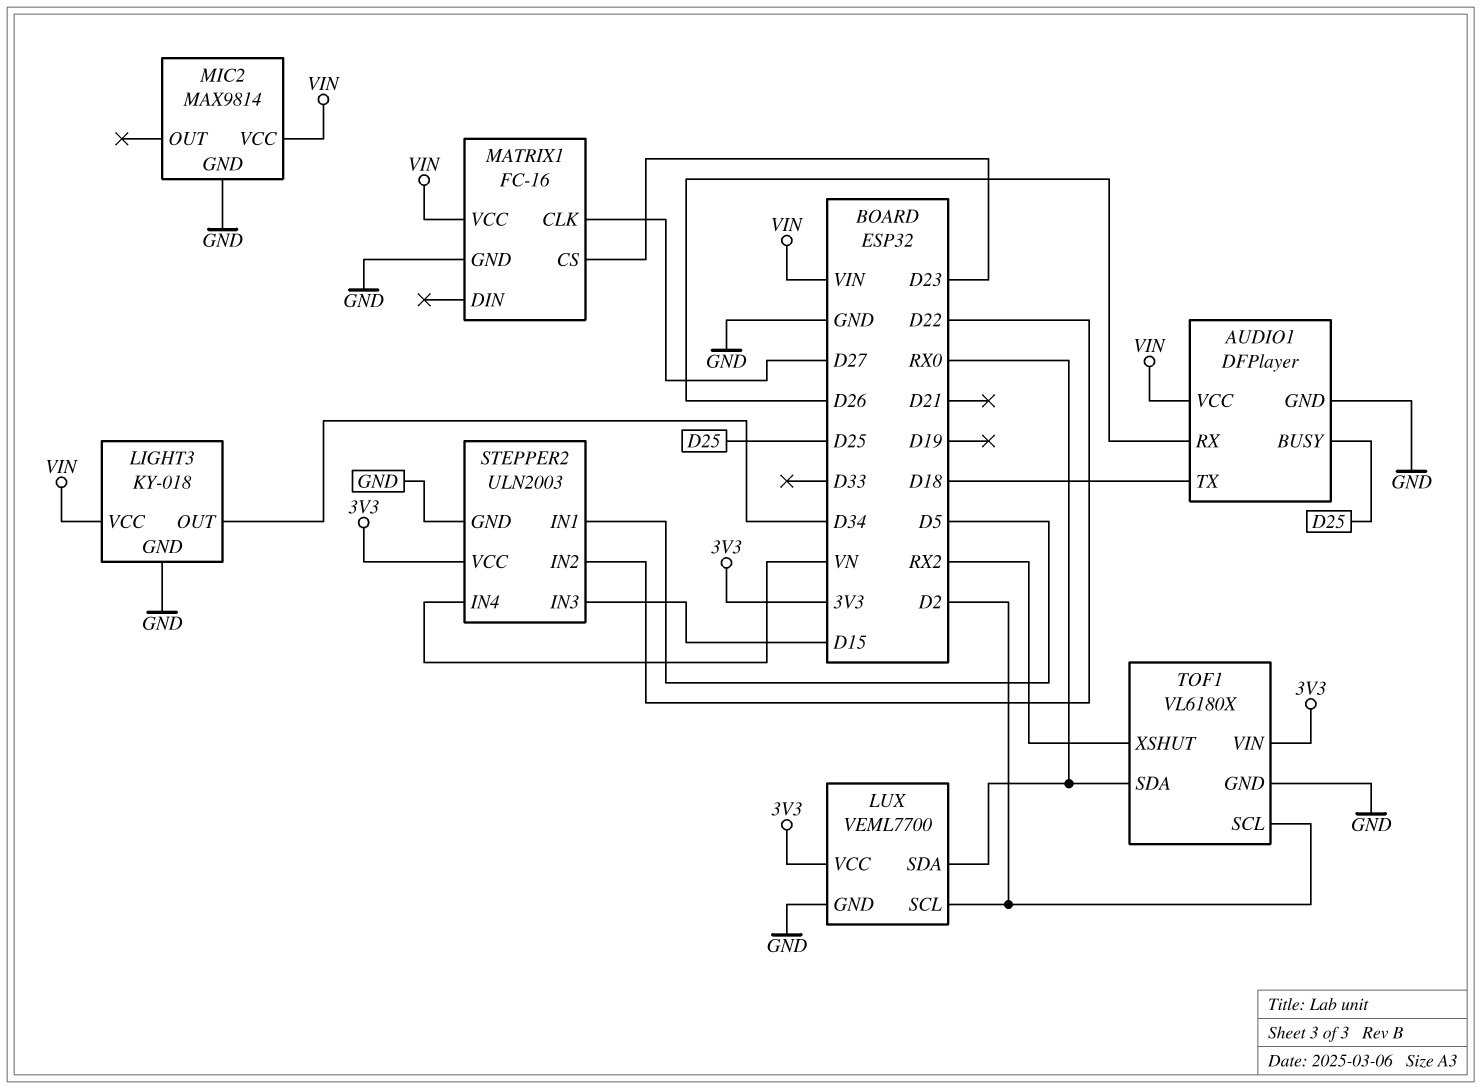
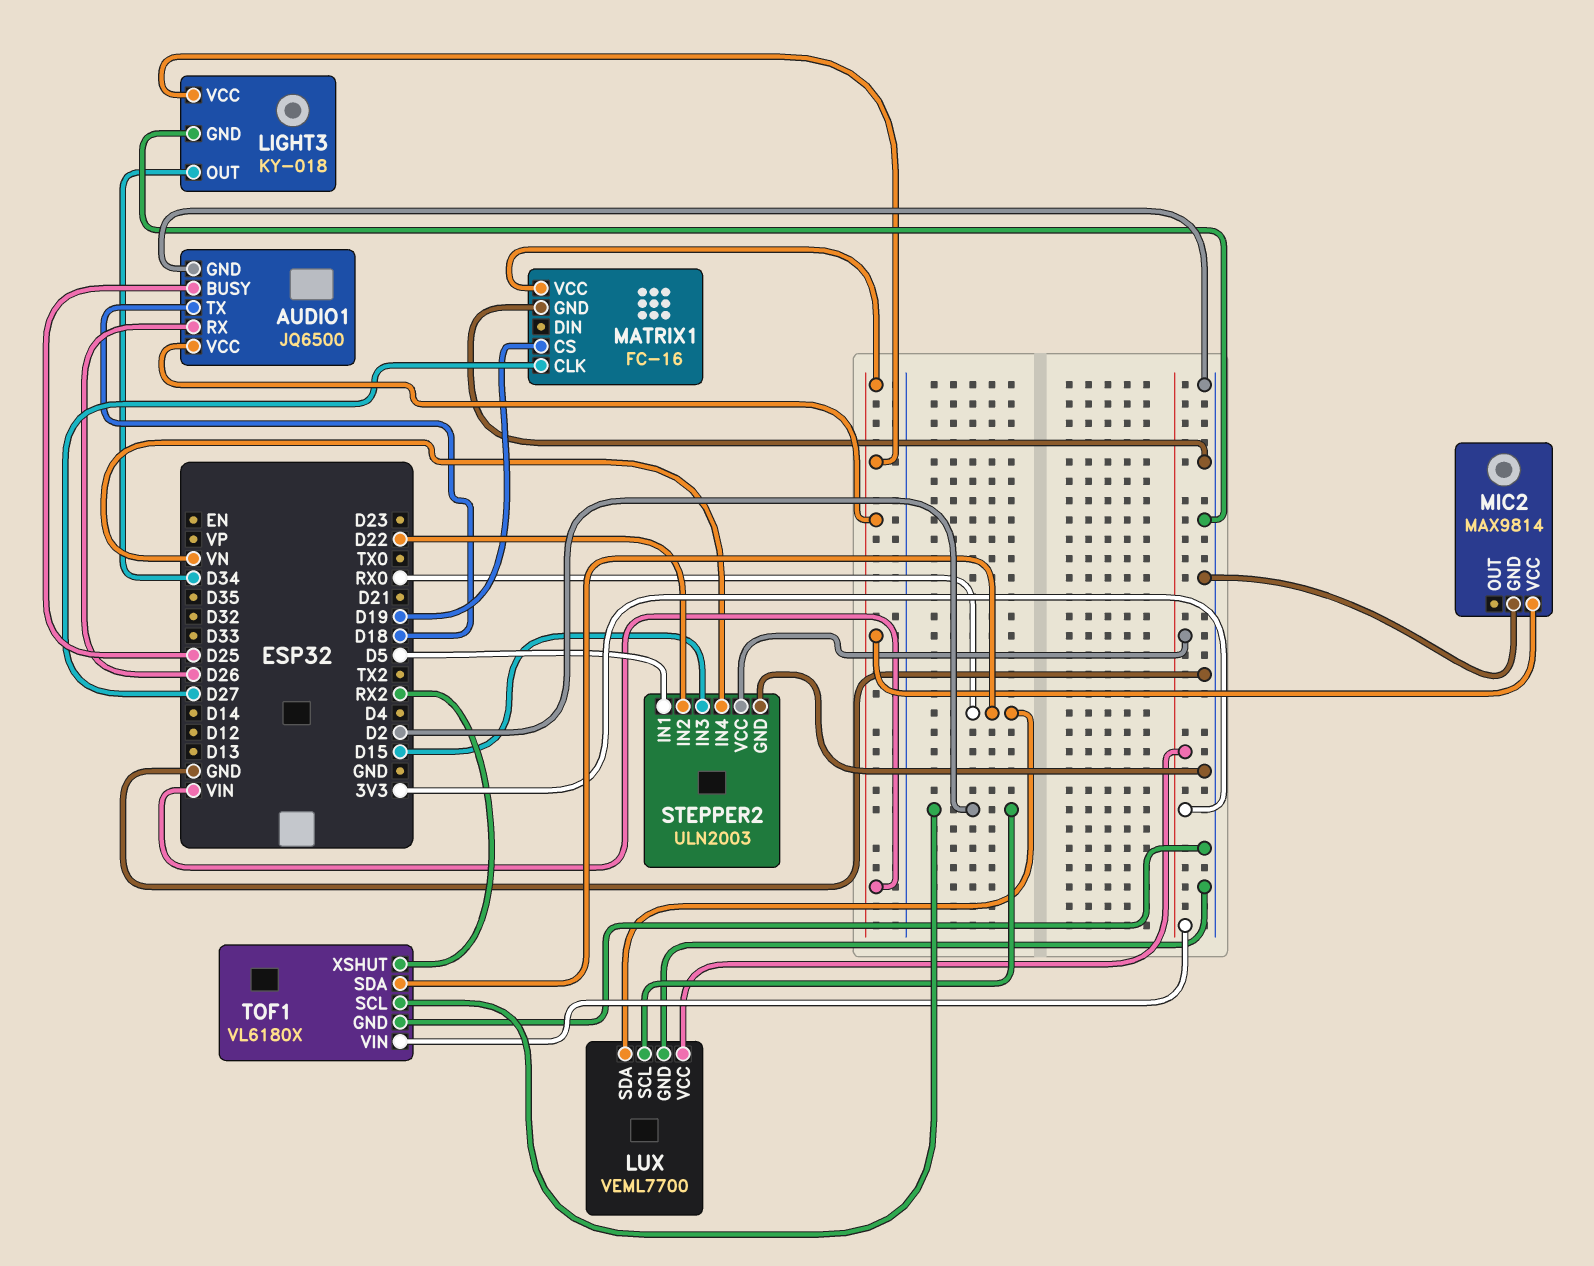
AUDIO1: DFPlayer -> JQ6500
MATRIX1 pin CS: D23 -> D19

